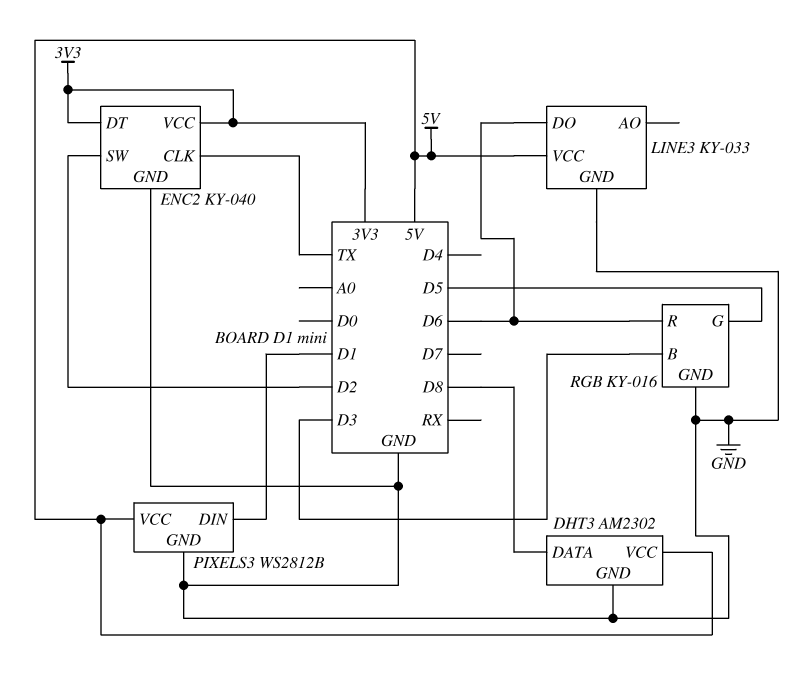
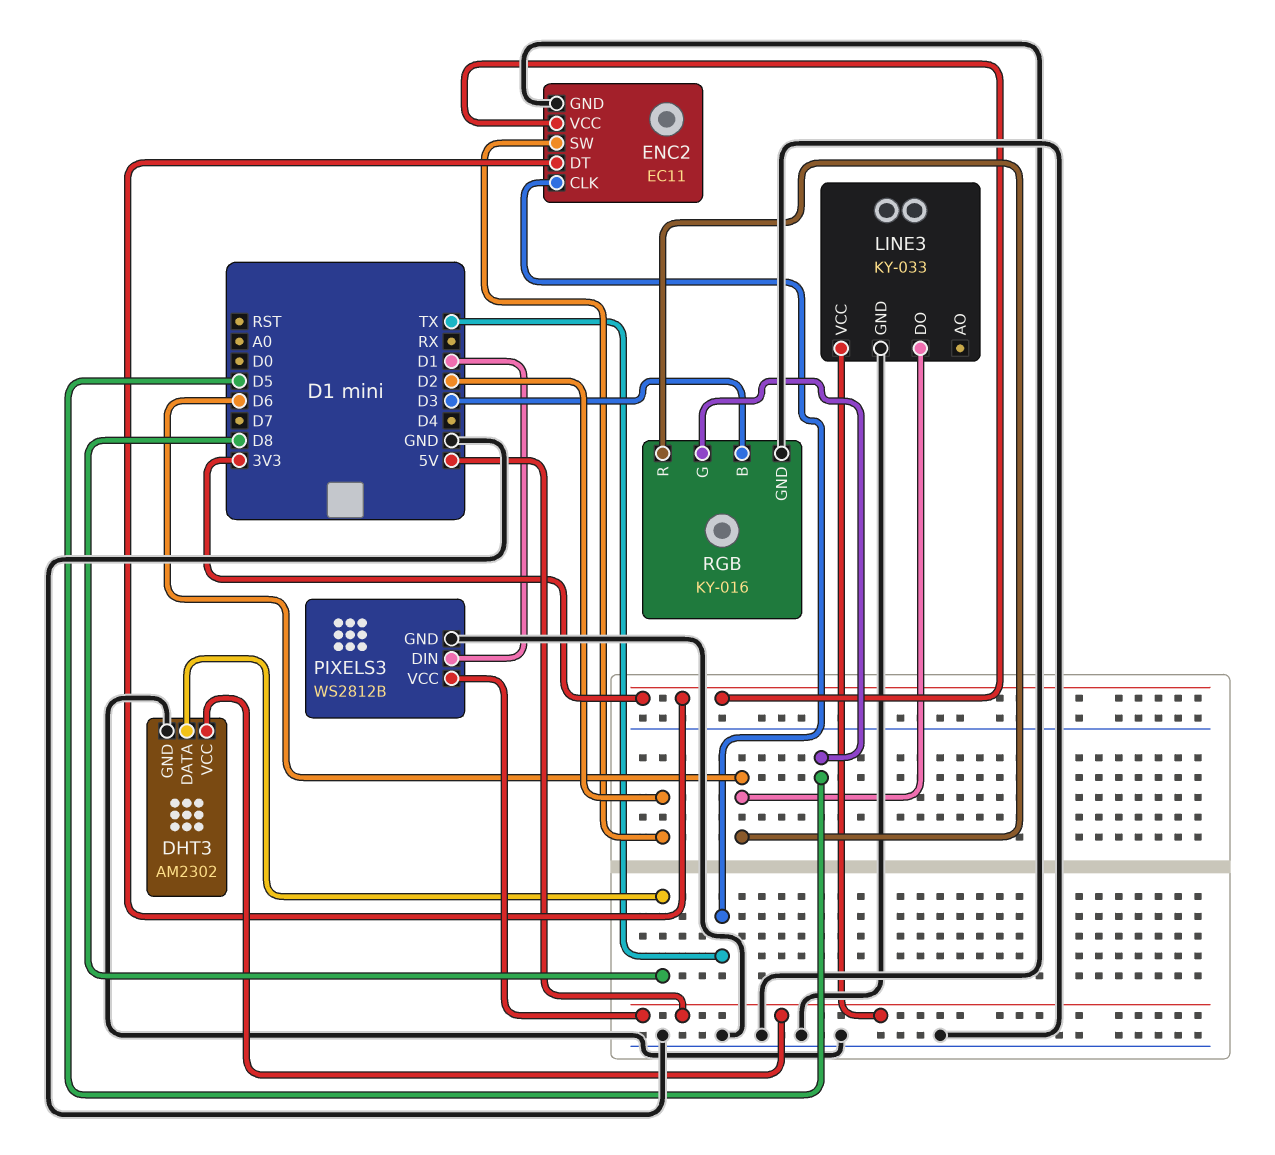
ENC2: KY-040 -> EC11

